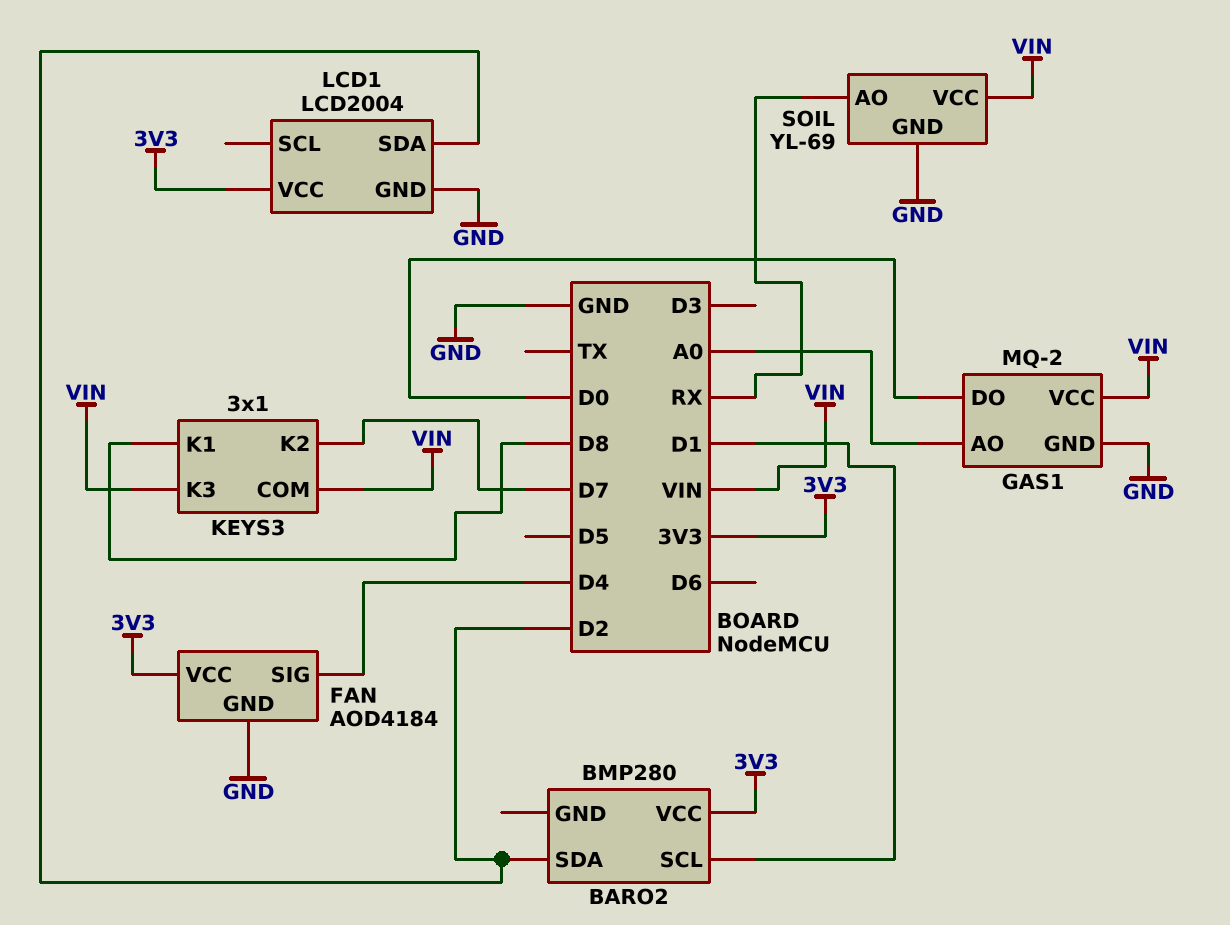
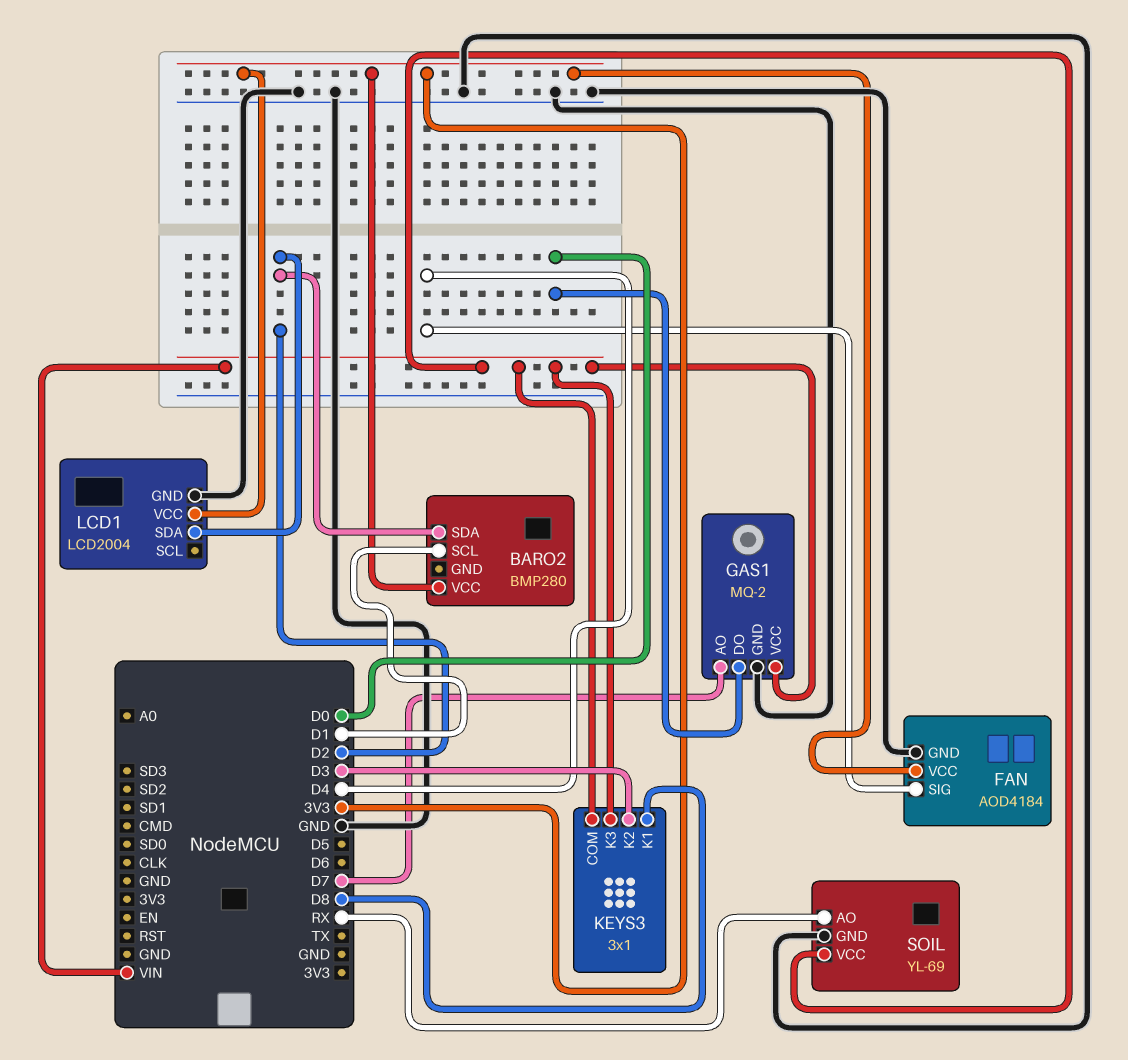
GAS1 pin AO: A0 -> D7
KEYS3 pin K2: D7 -> D3

